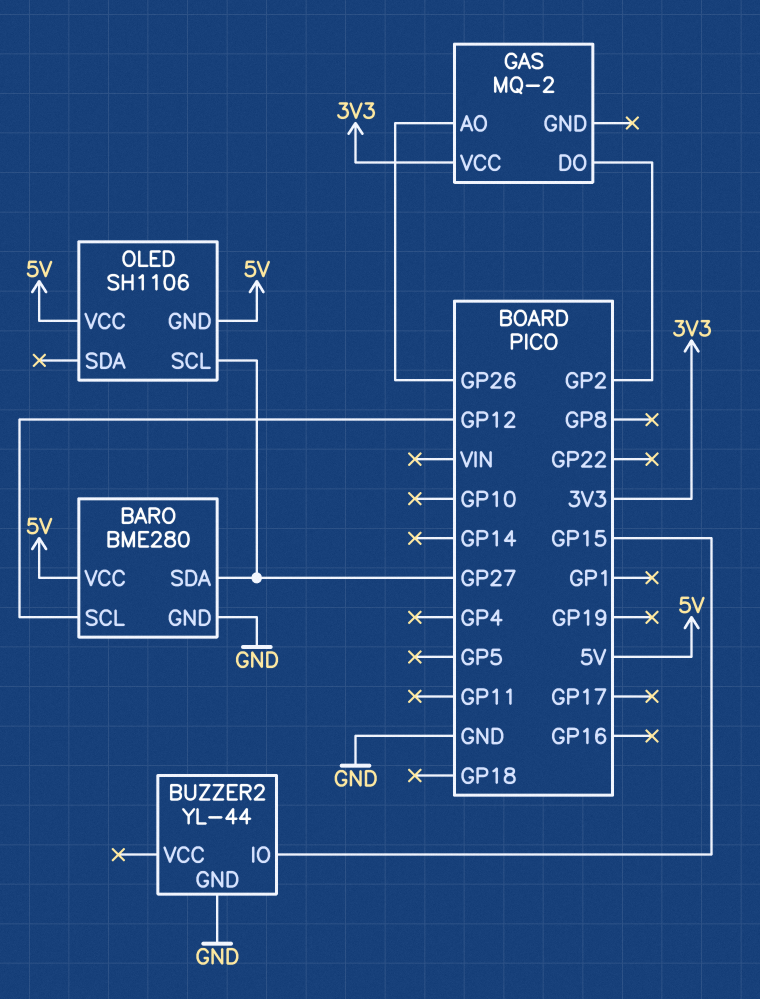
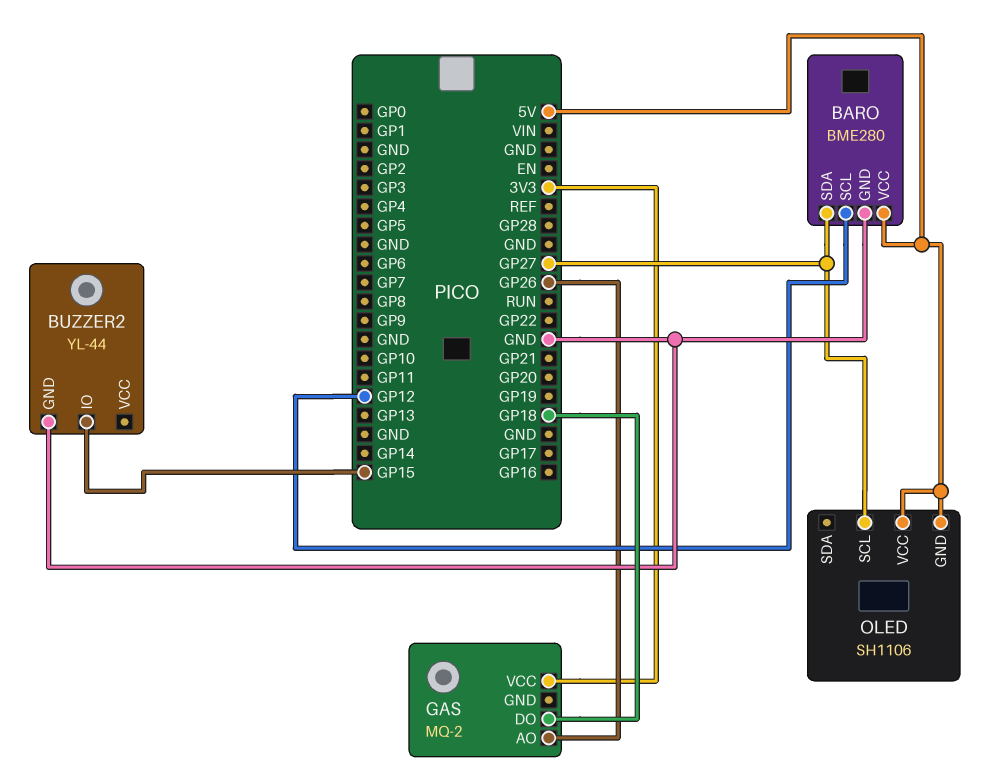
GAS pin DO: GP2 -> GP18

